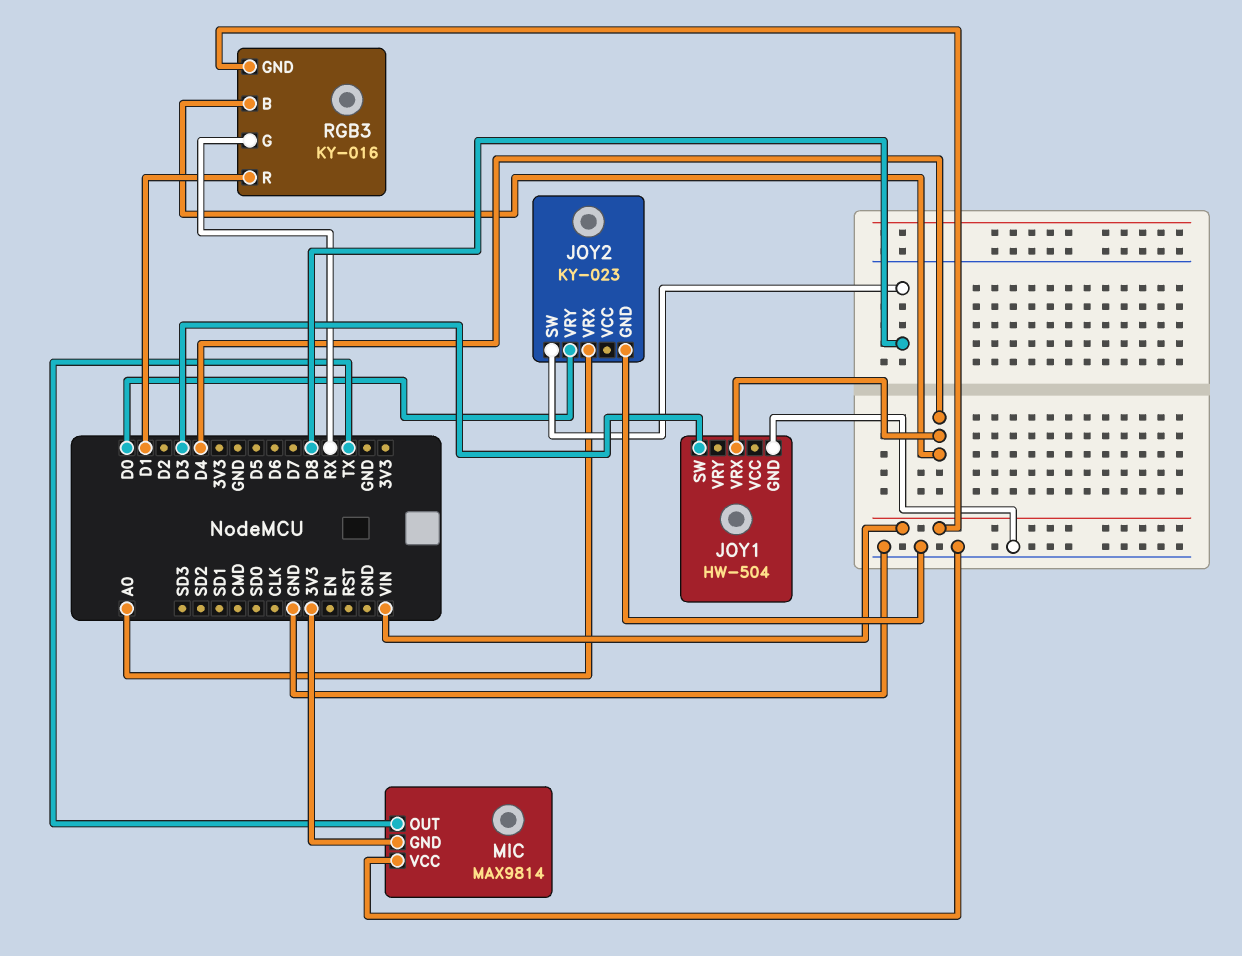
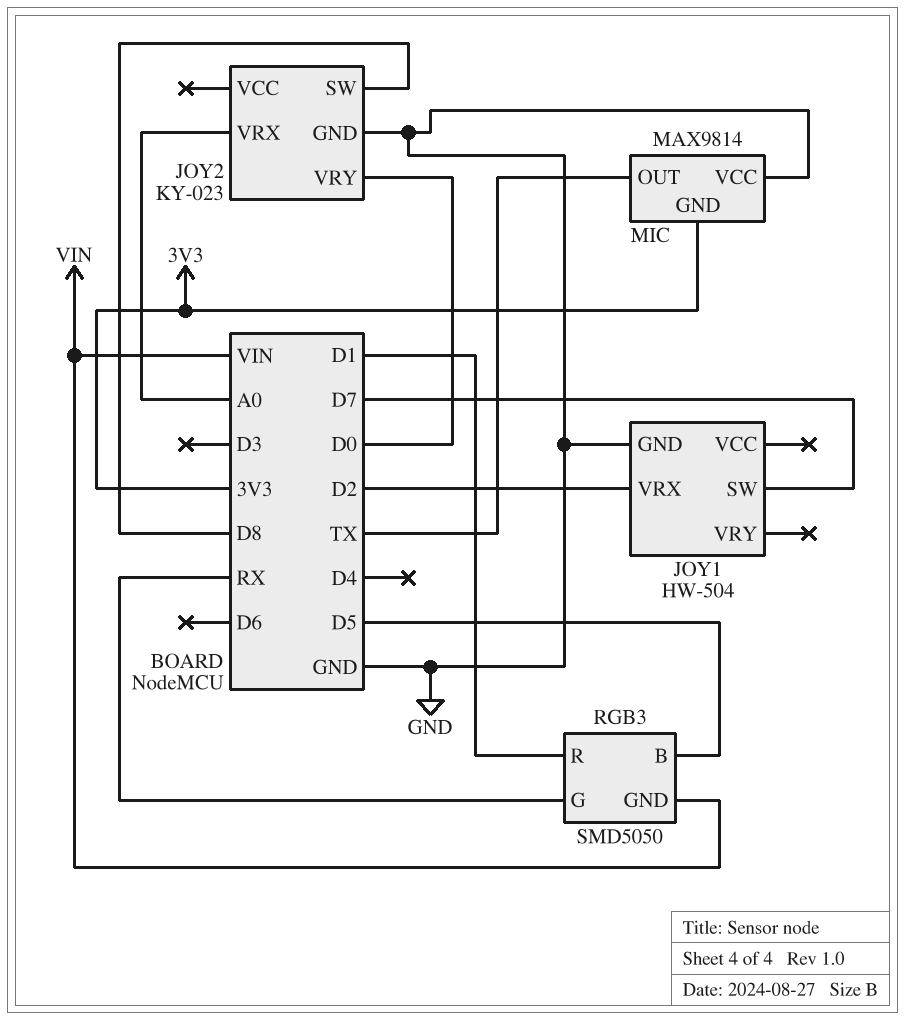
JOY1 pin SW: D3 -> D7
JOY1 pin VRX: D4 -> D2
RGB3: KY-016 -> SMD5050
RGB3 pin B: D4 -> D5

